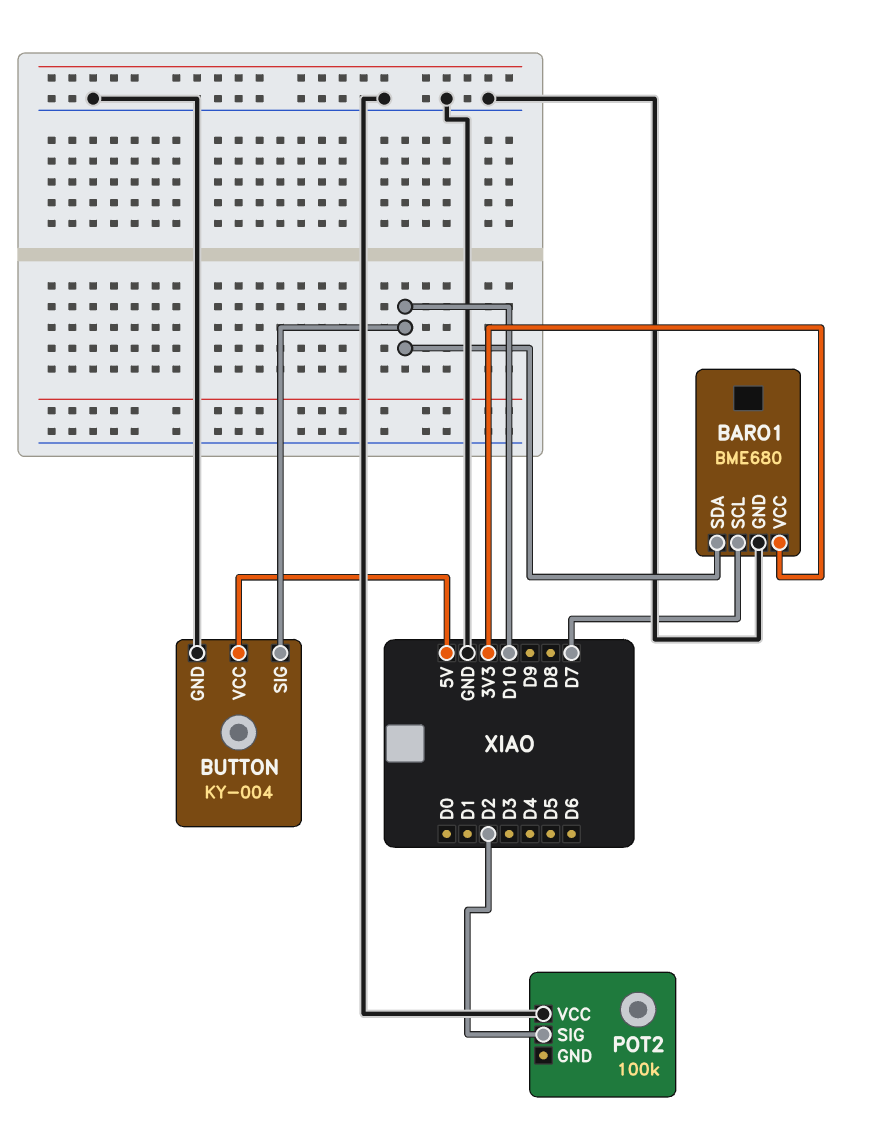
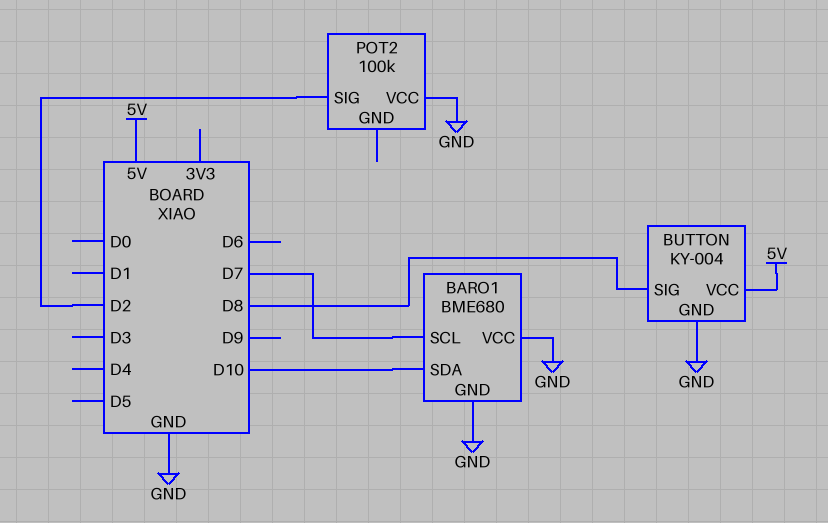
BARO1 pin VCC: 3V3 -> GND
BUTTON pin SIG: D10 -> D8

